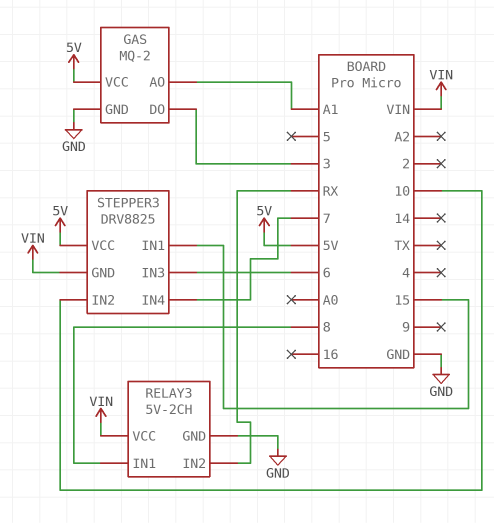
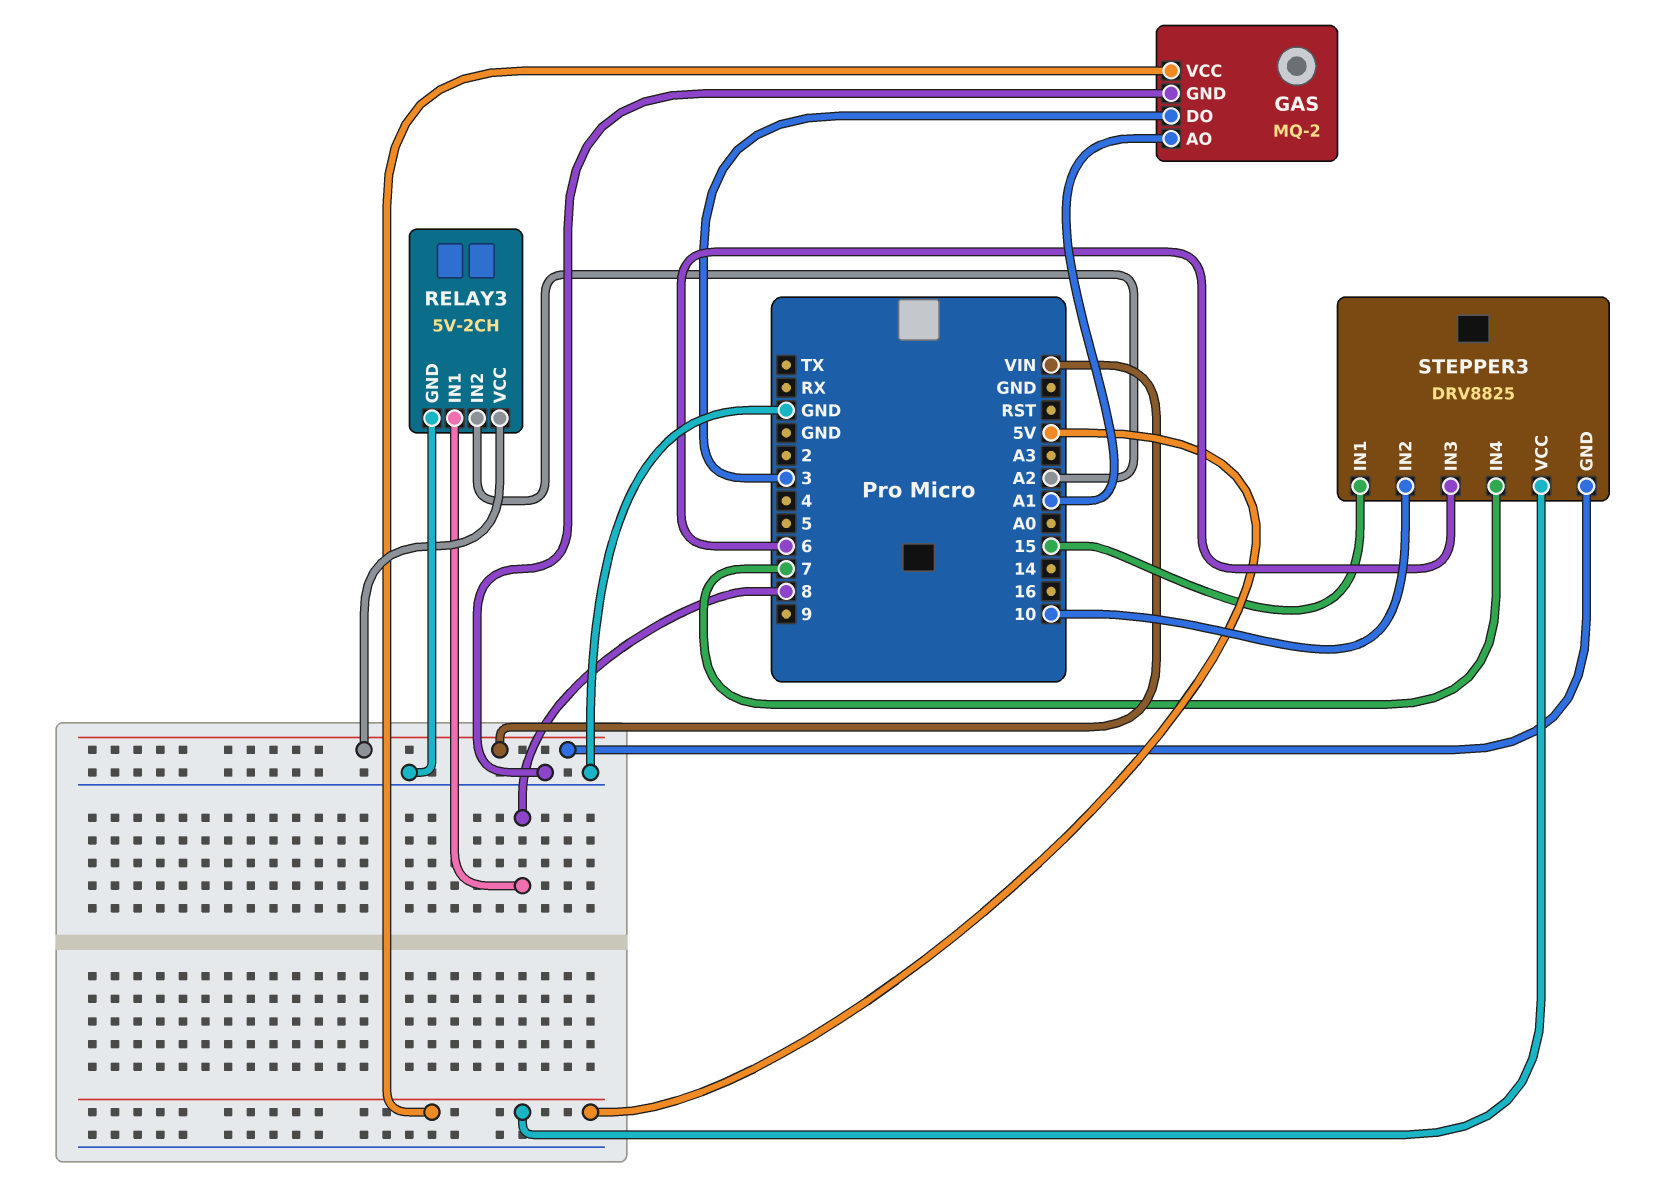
RELAY3 pin IN2: RX -> A2

